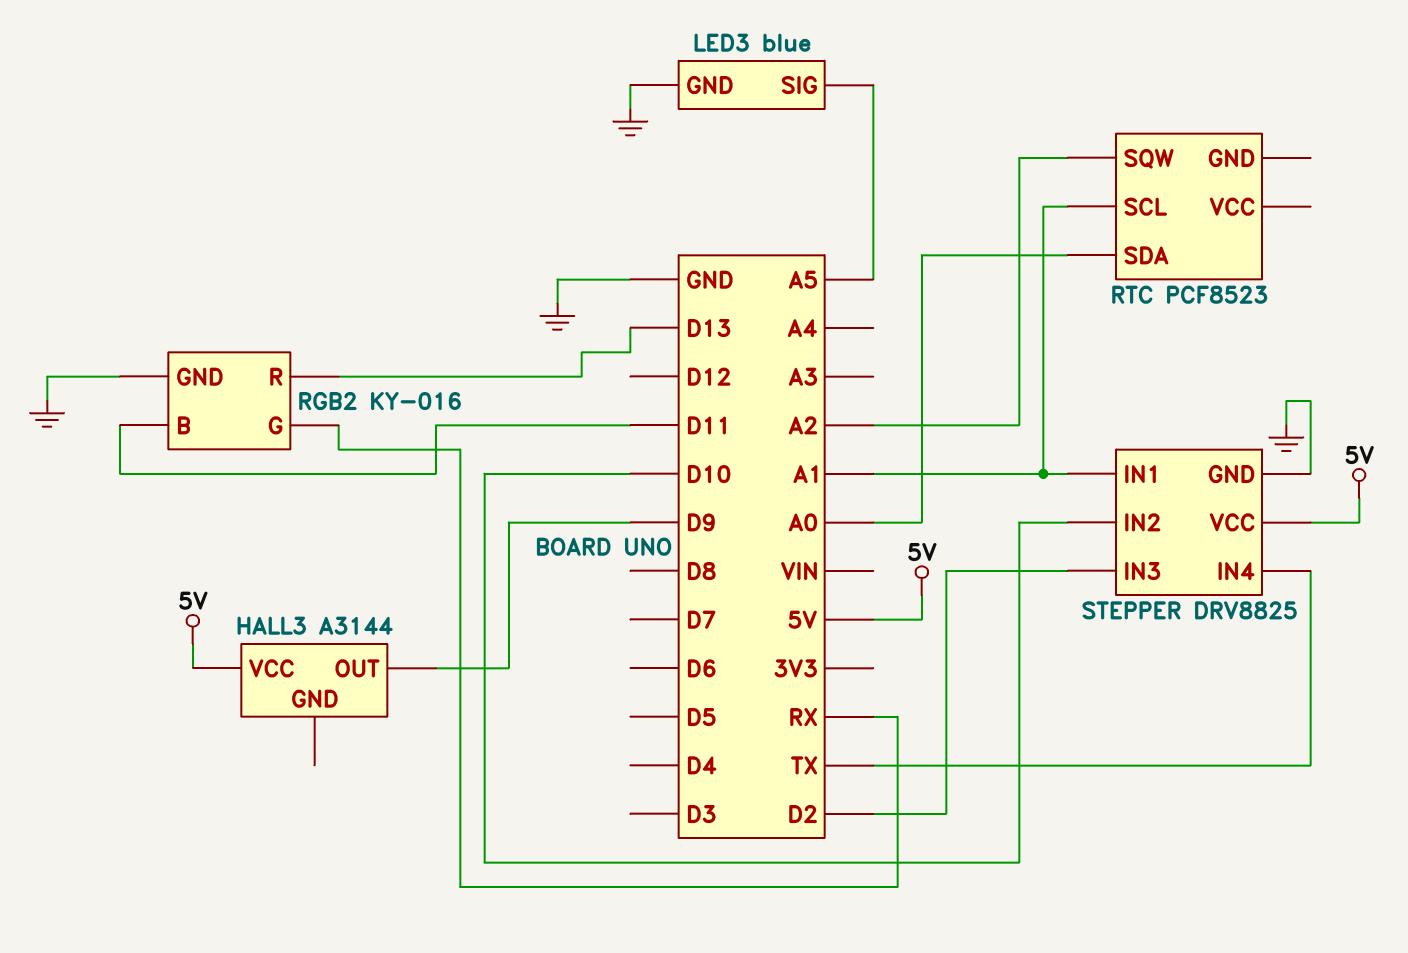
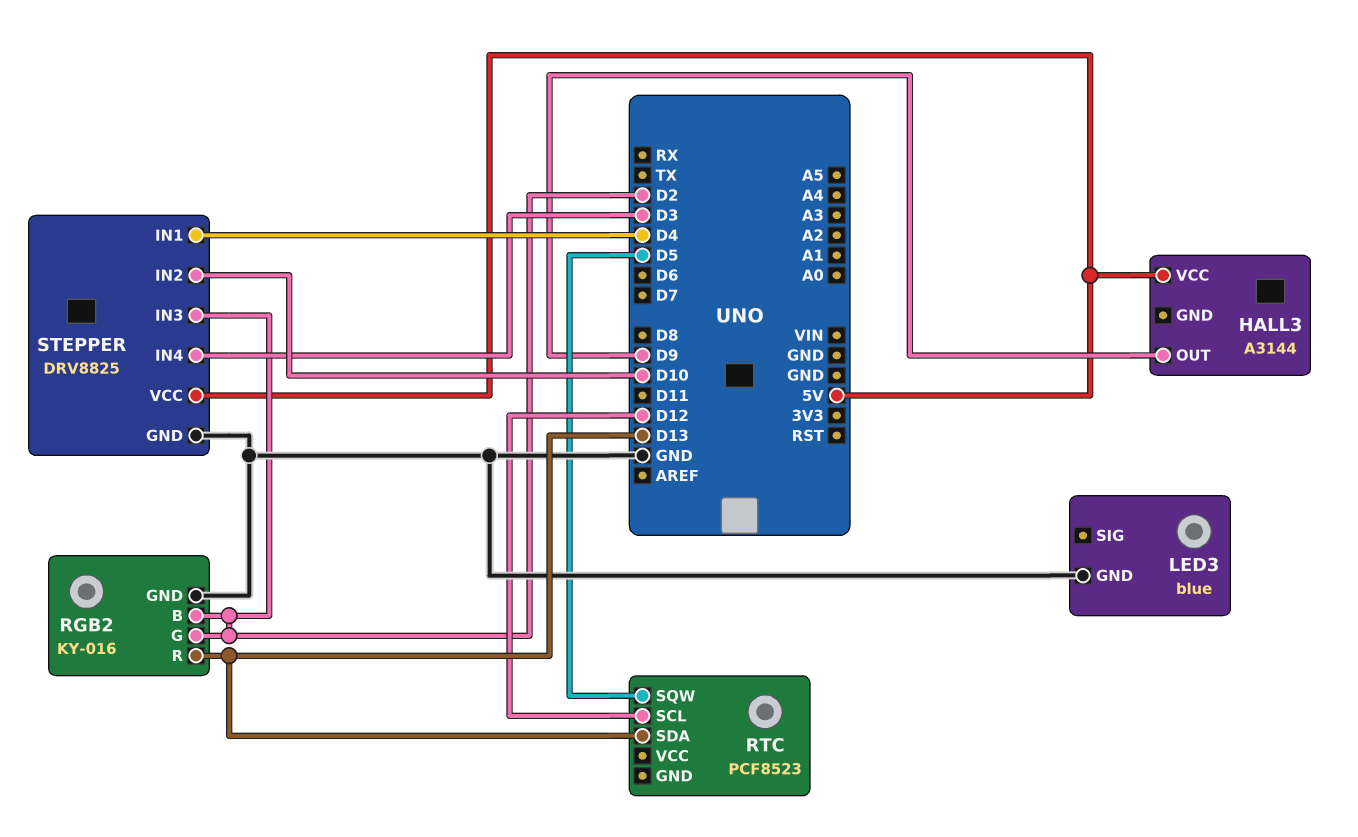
LED3 pin SIG: A5 -> none
RGB2 pin B: D11 -> D2
RGB2 pin G: RX -> D2
RTC pin SCL: A1 -> D12
RTC pin SDA: A0 -> D13
RTC pin SQW: A2 -> D5
STEPPER pin IN1: A1 -> D4
STEPPER pin IN4: TX -> D3

